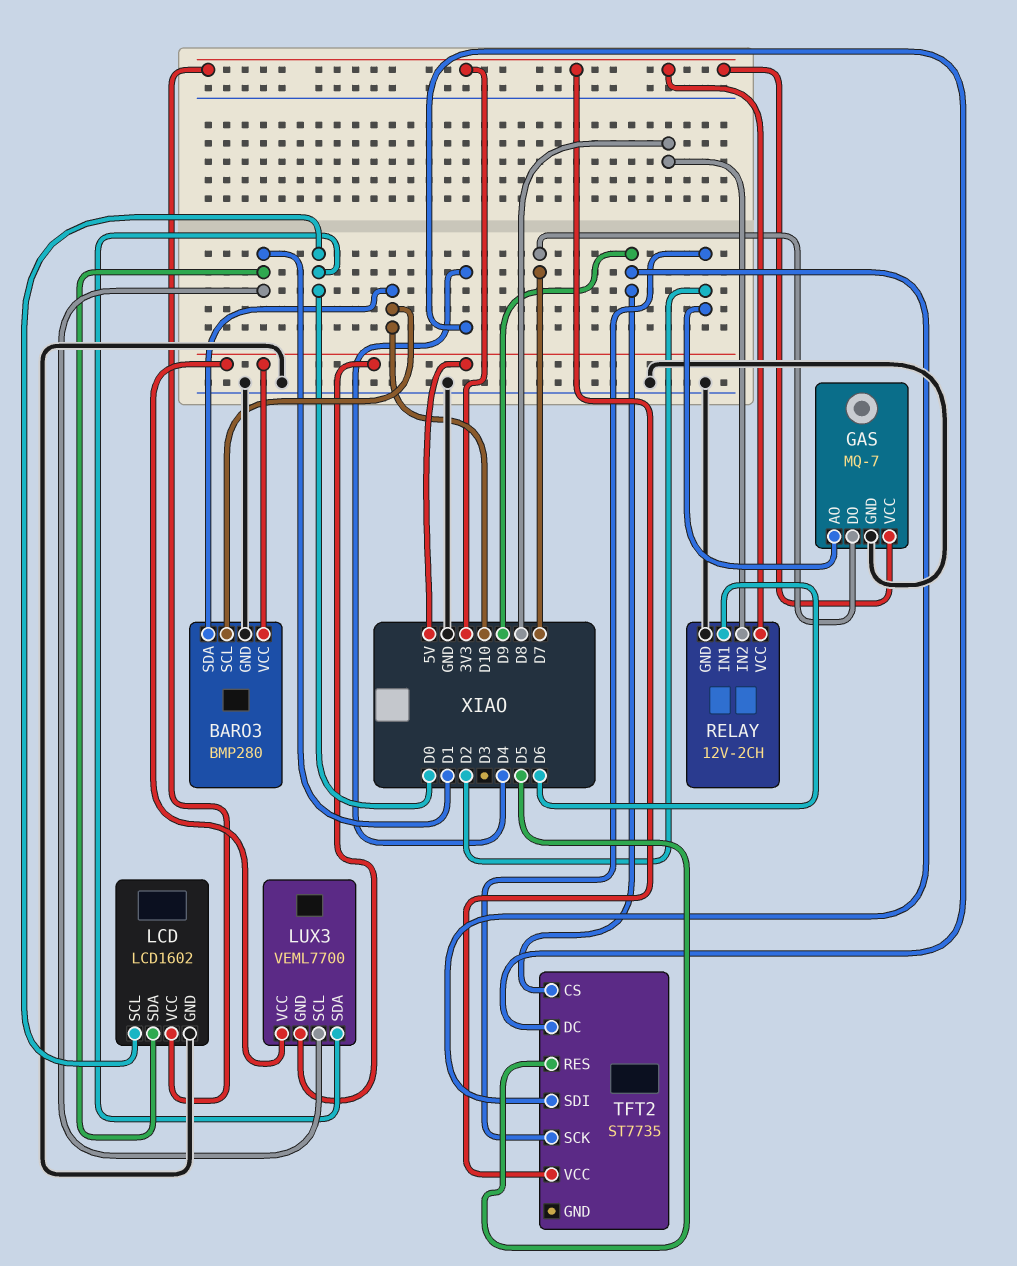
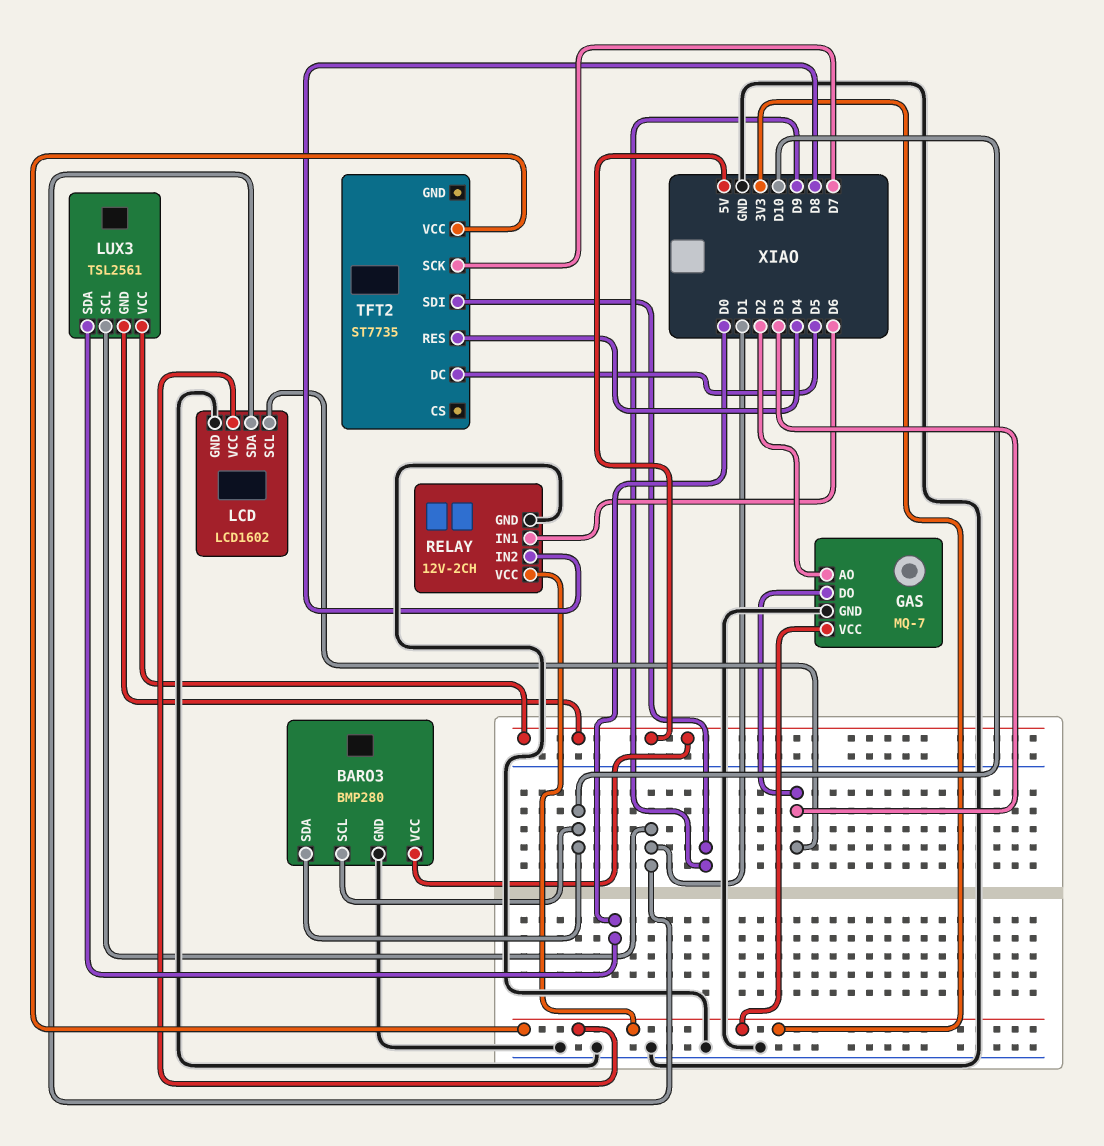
GAS pin DO: D7 -> D3
LCD pin SCL: D0 -> D3
LUX3: VEML7700 -> TSL2561
TFT2 pin CS: D9 -> none
TFT2 pin DC: D4 -> D5
TFT2 pin RES: D5 -> D4
TFT2 pin SCK: D2 -> D7

